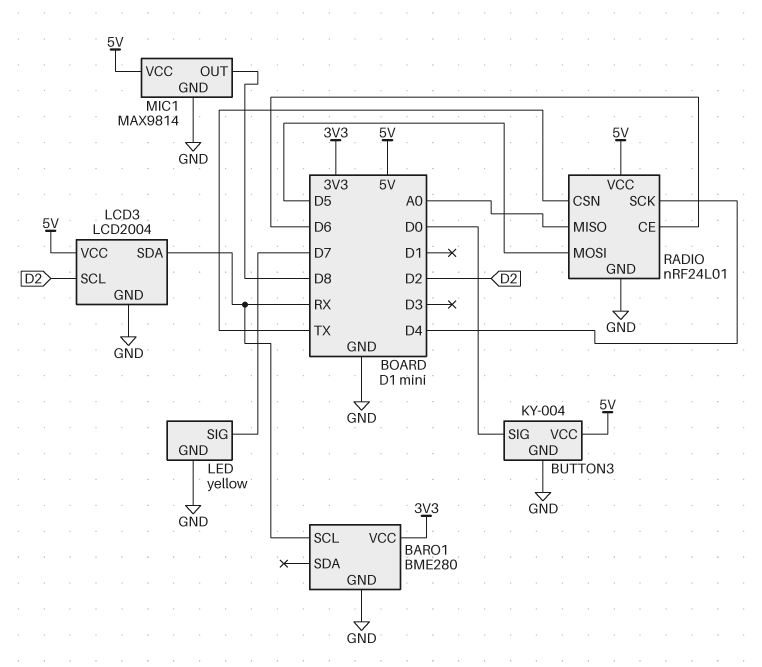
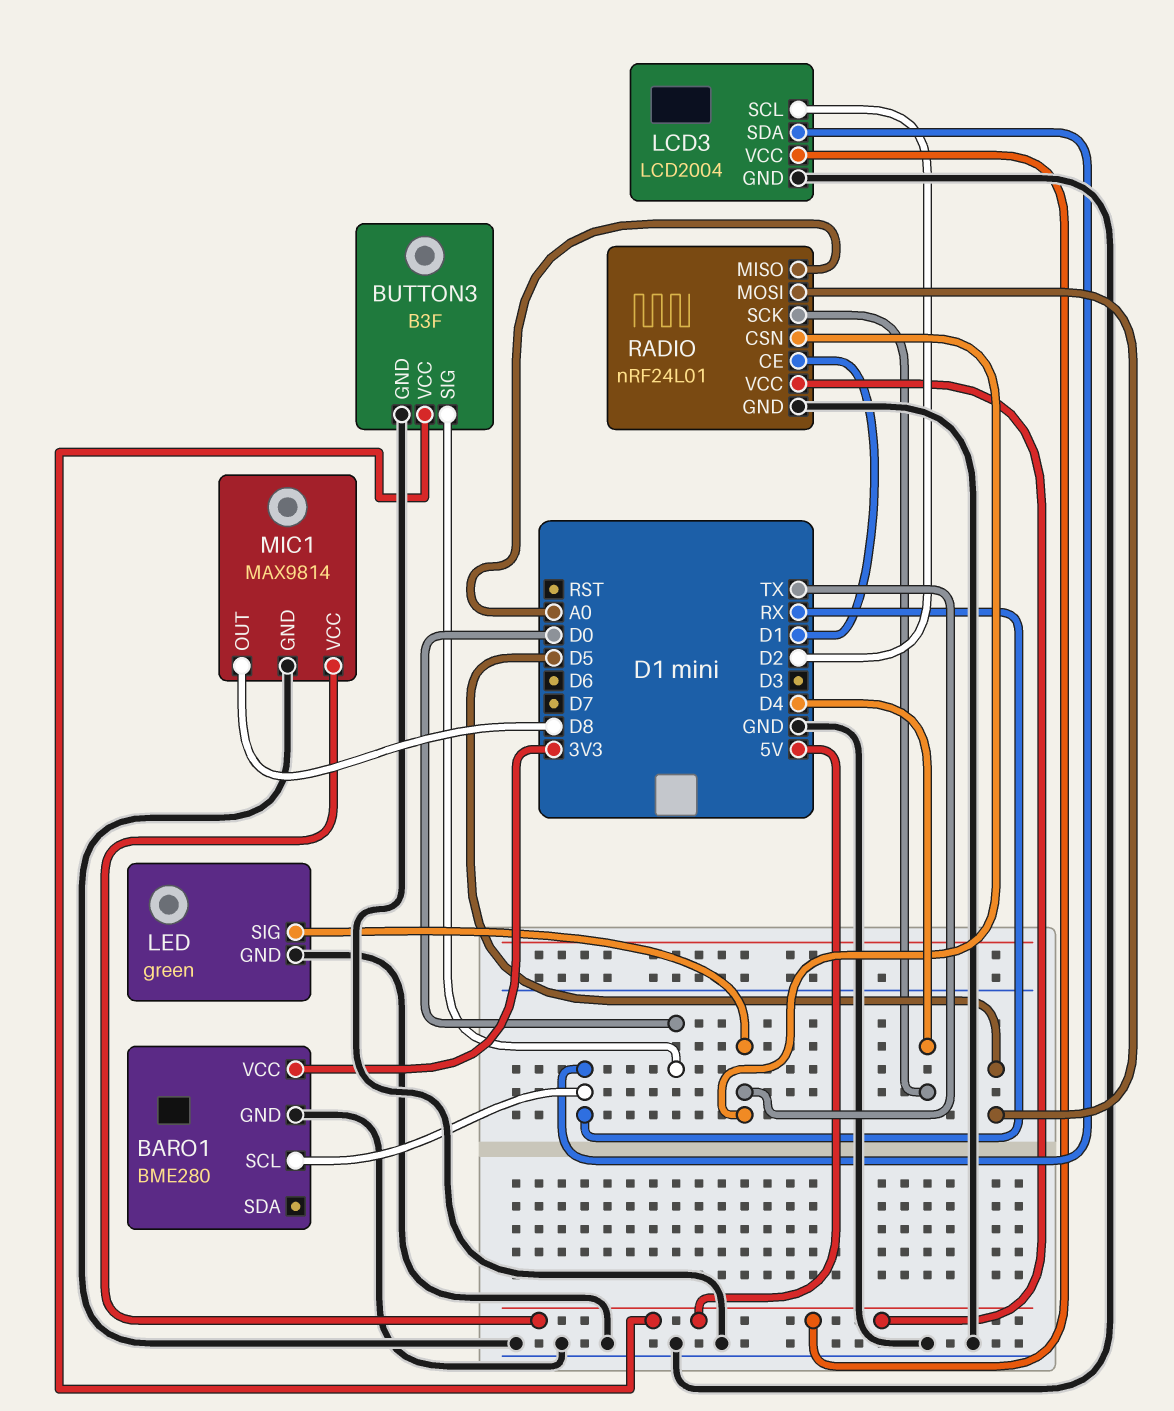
BUTTON3: KY-004 -> B3F
LED: yellow -> green
LED pin SIG: D7 -> TX
RADIO pin CE: D6 -> D1

